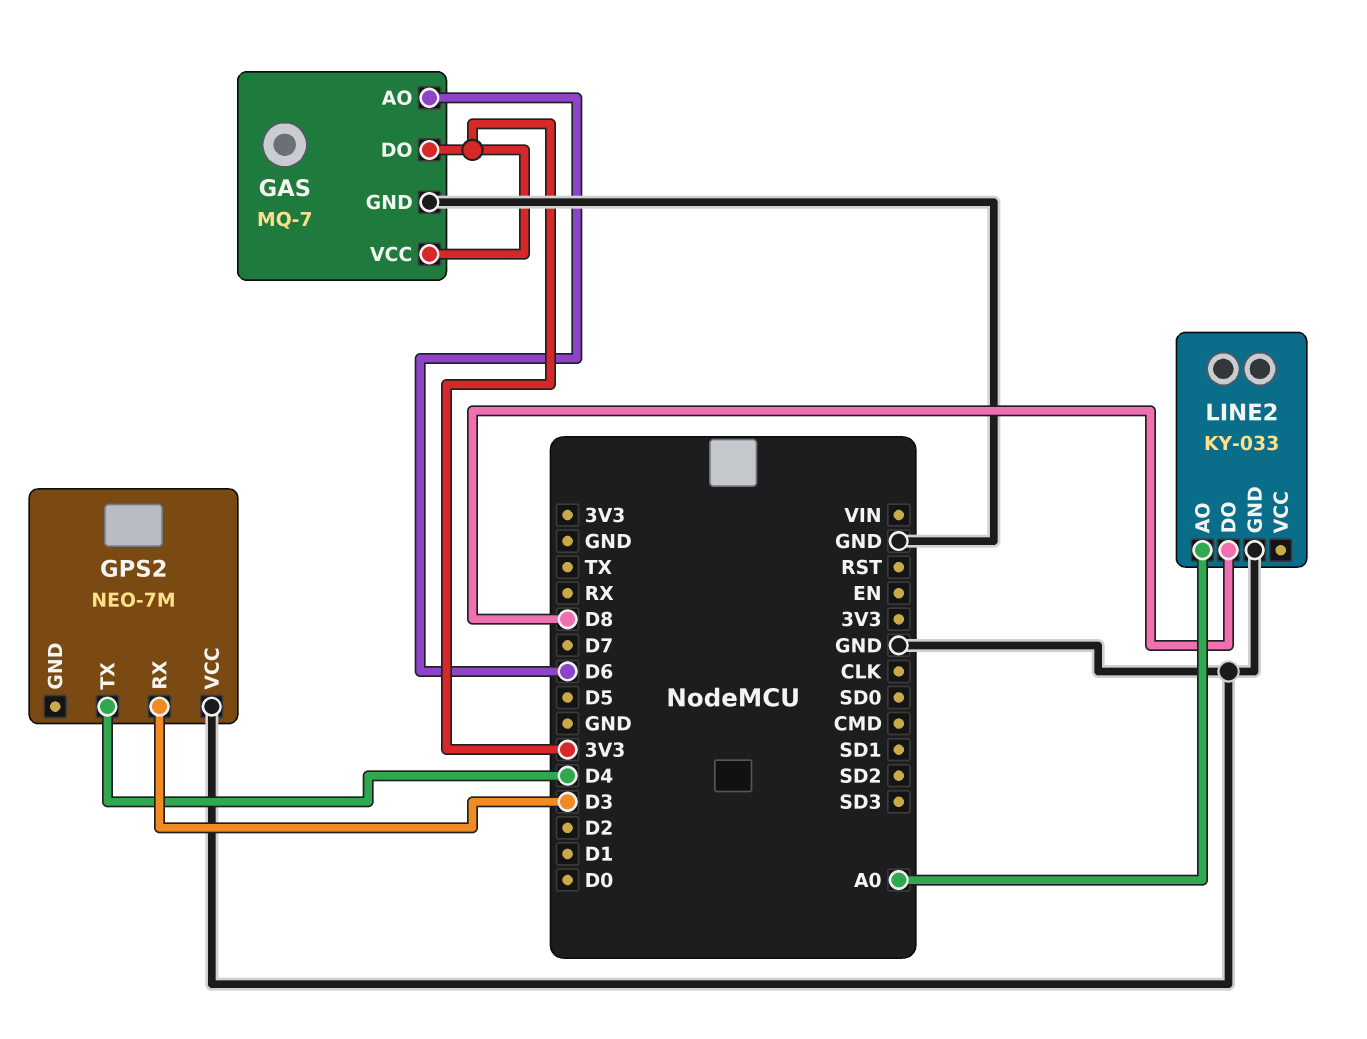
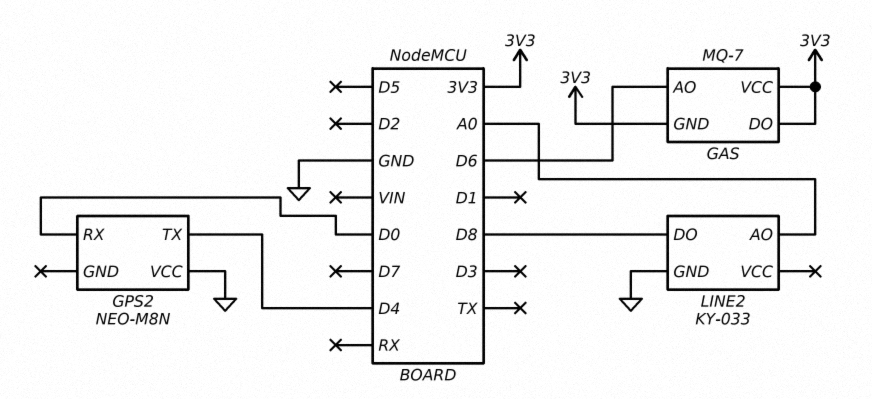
GAS pin GND: GND -> 3V3
GPS2: NEO-7M -> NEO-M8N
GPS2 pin RX: D3 -> D0

